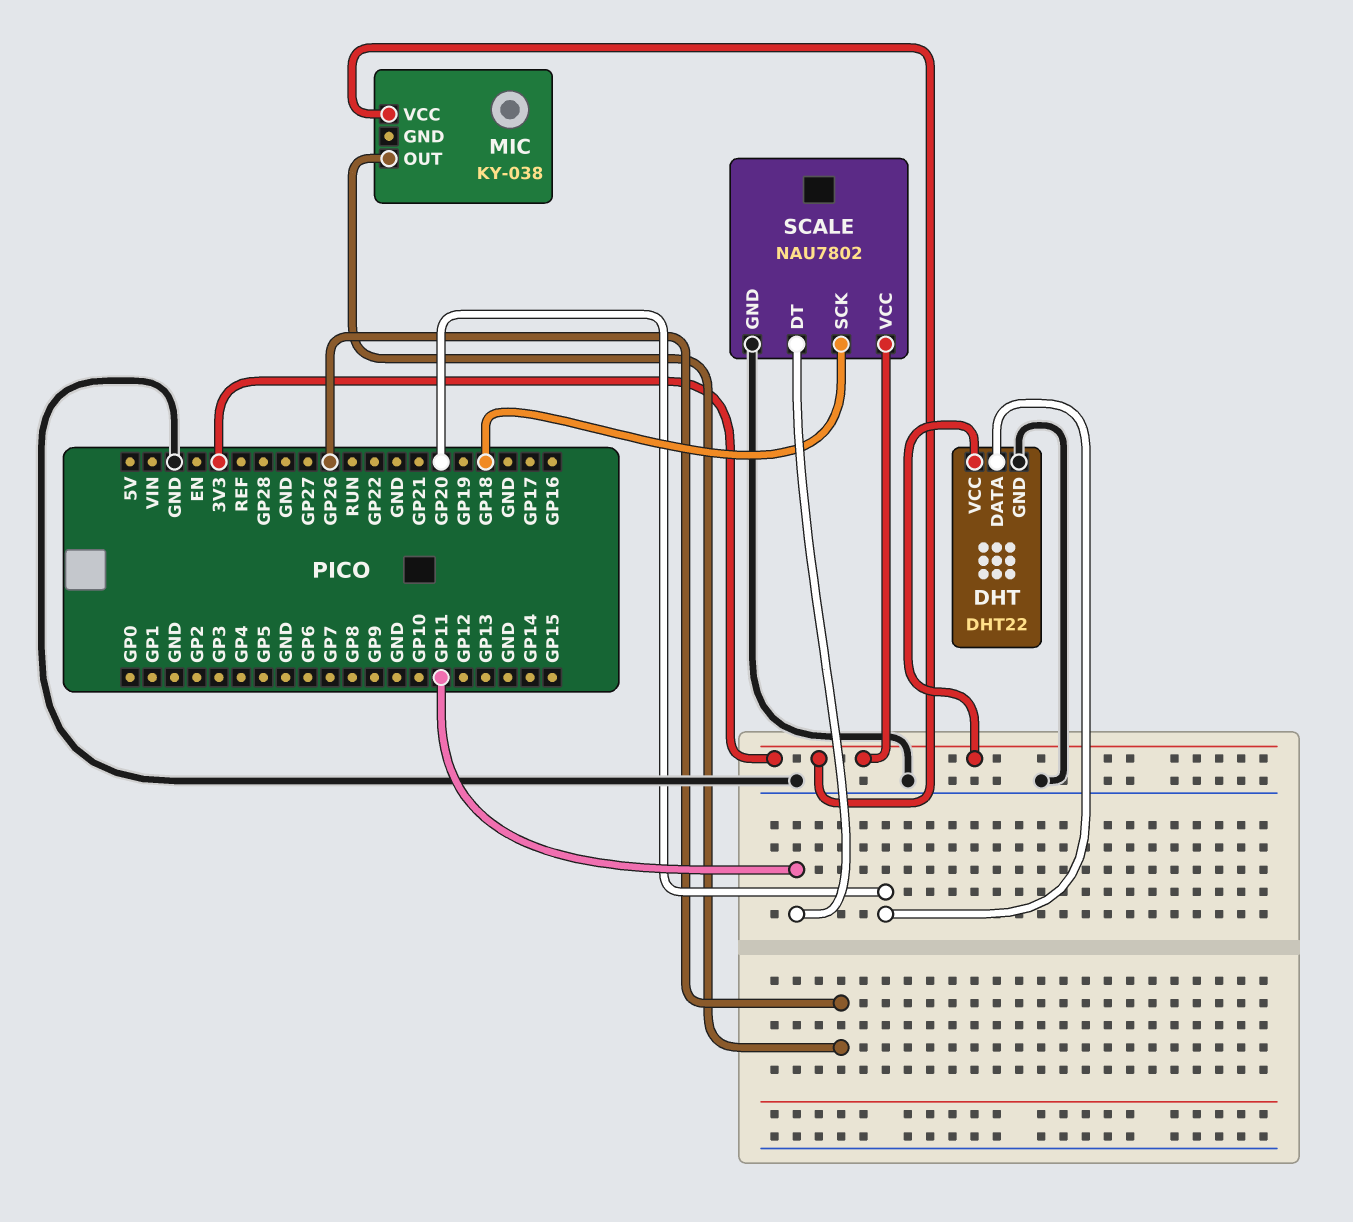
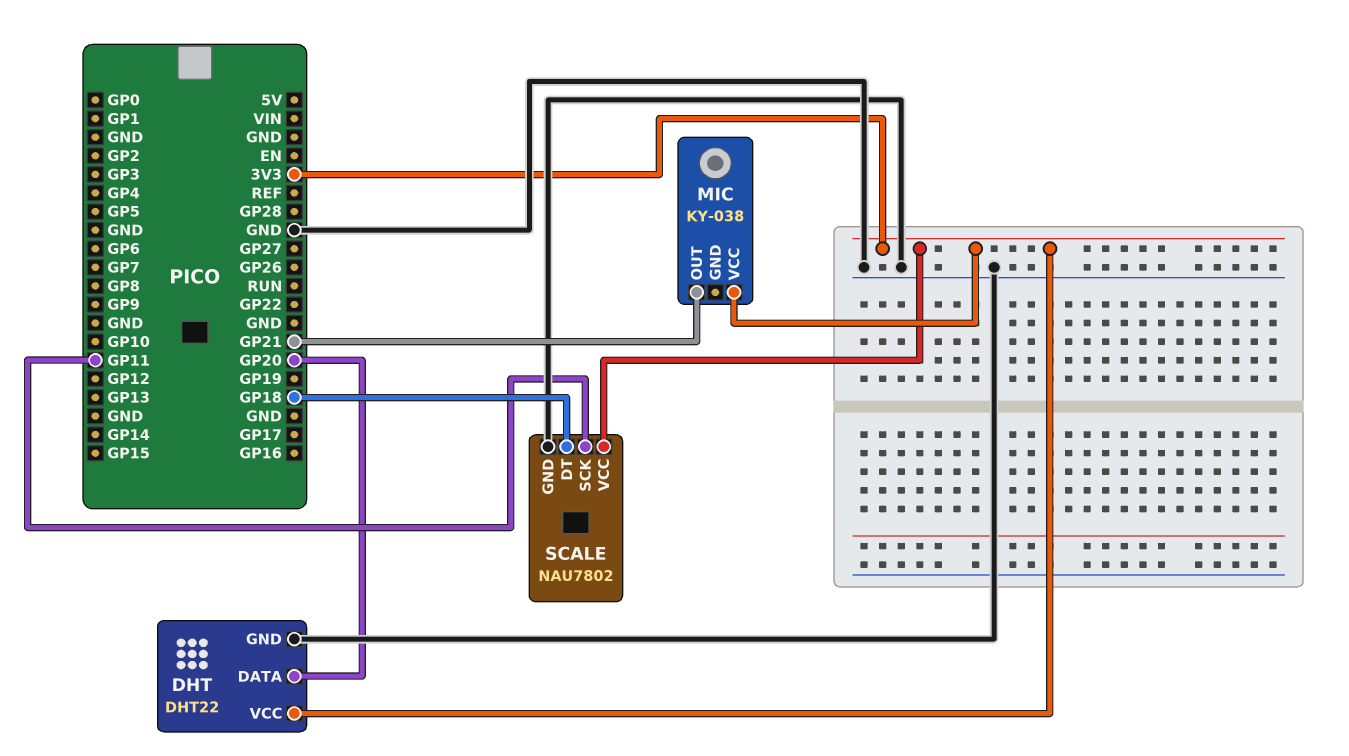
MIC pin OUT: GP26 -> GP21
SCALE pin DT: GP11 -> GP18
SCALE pin SCK: GP18 -> GP11

